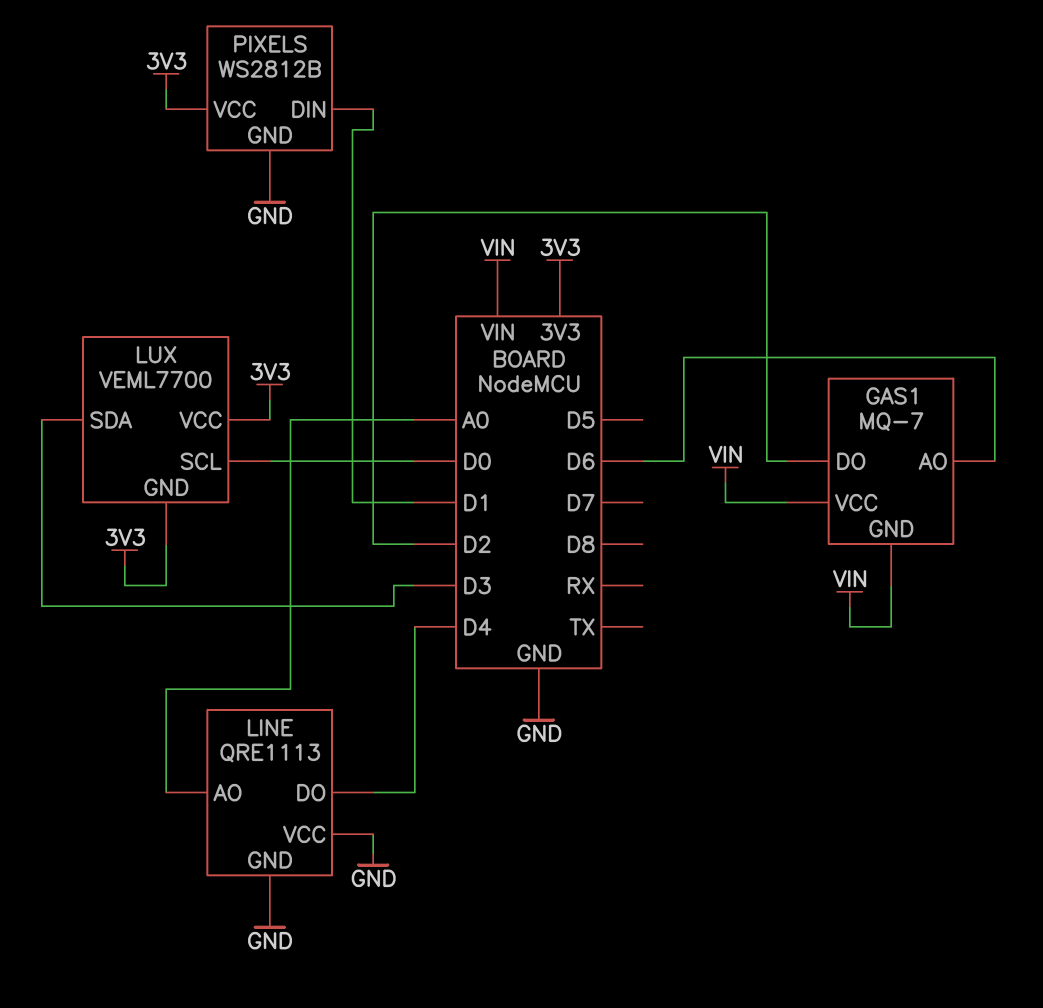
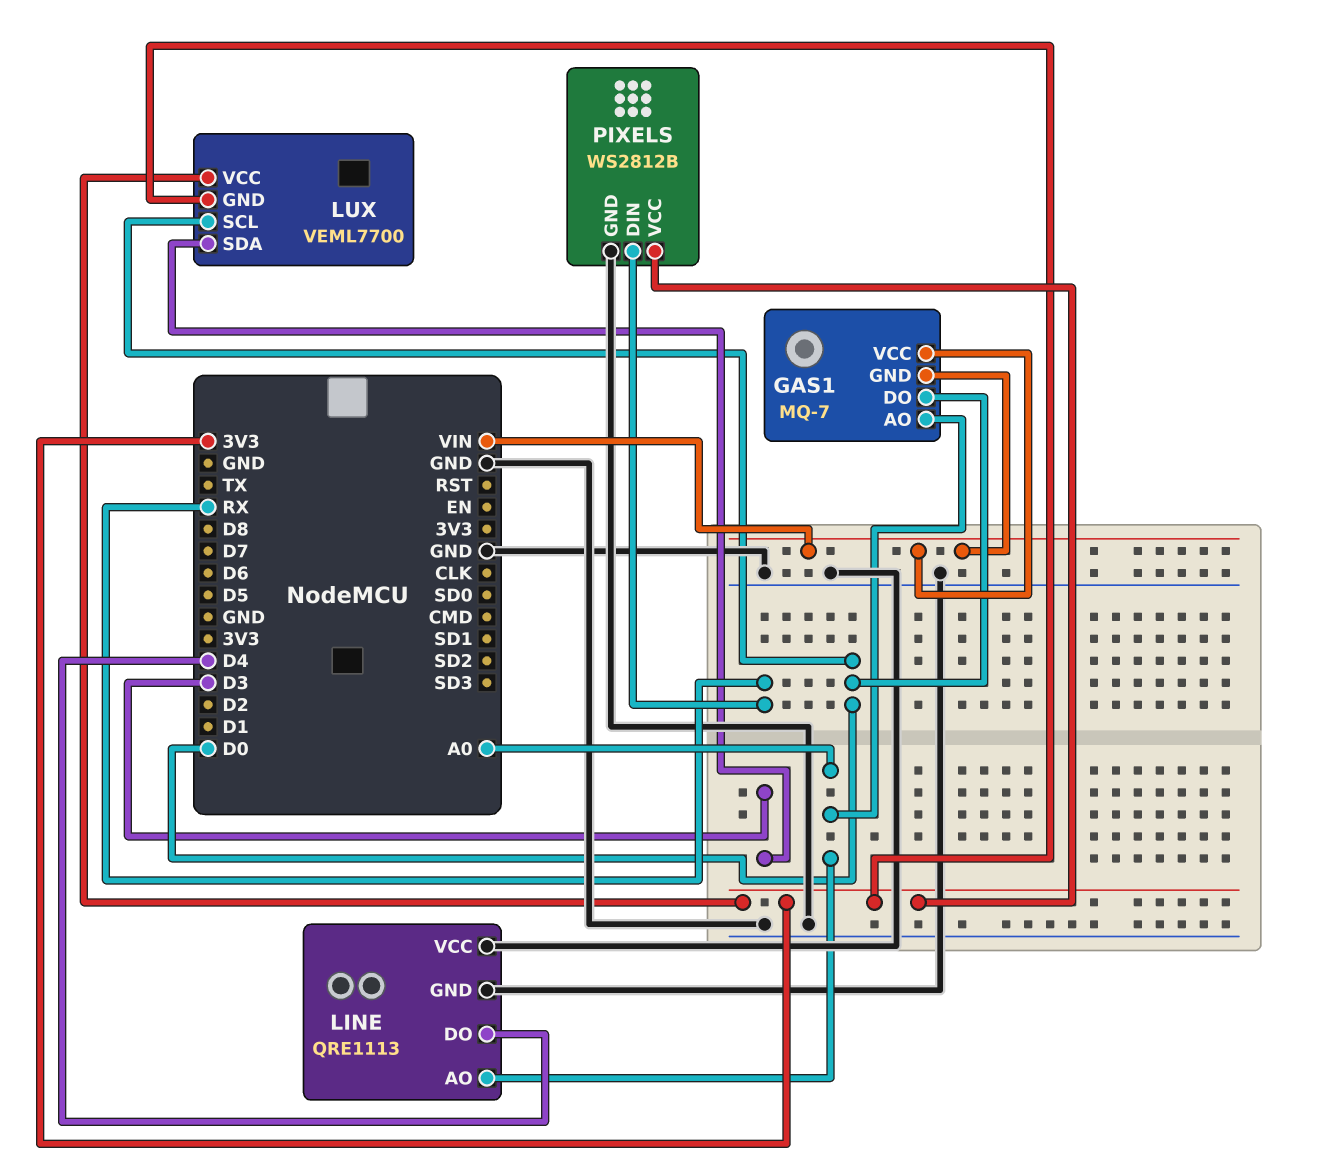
GAS1 pin AO: D6 -> A0
GAS1 pin DO: D2 -> D0
PIXELS pin DIN: D1 -> RX

